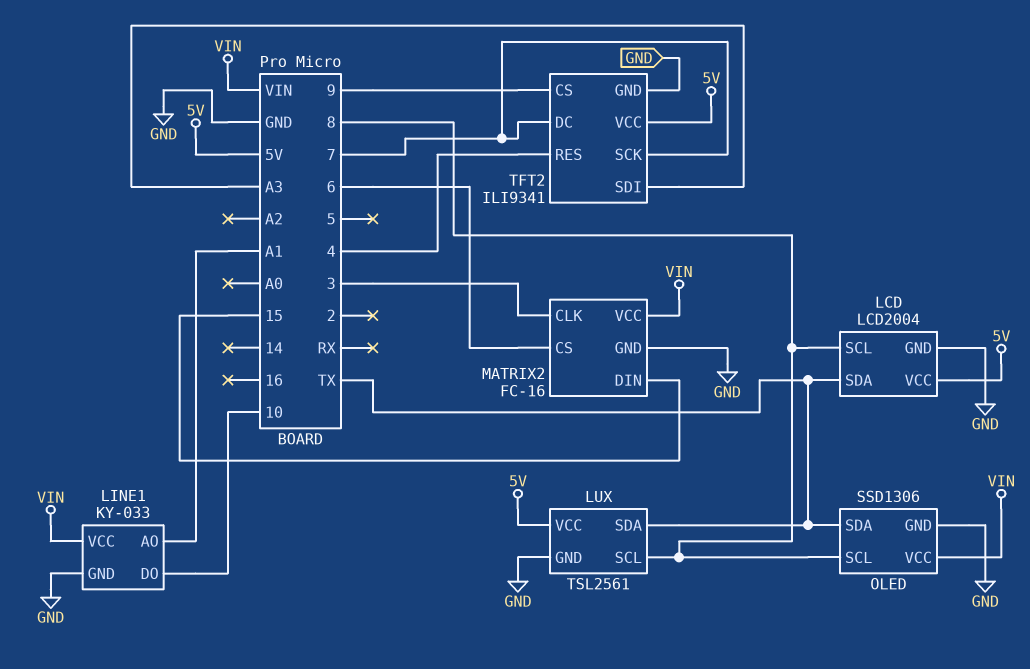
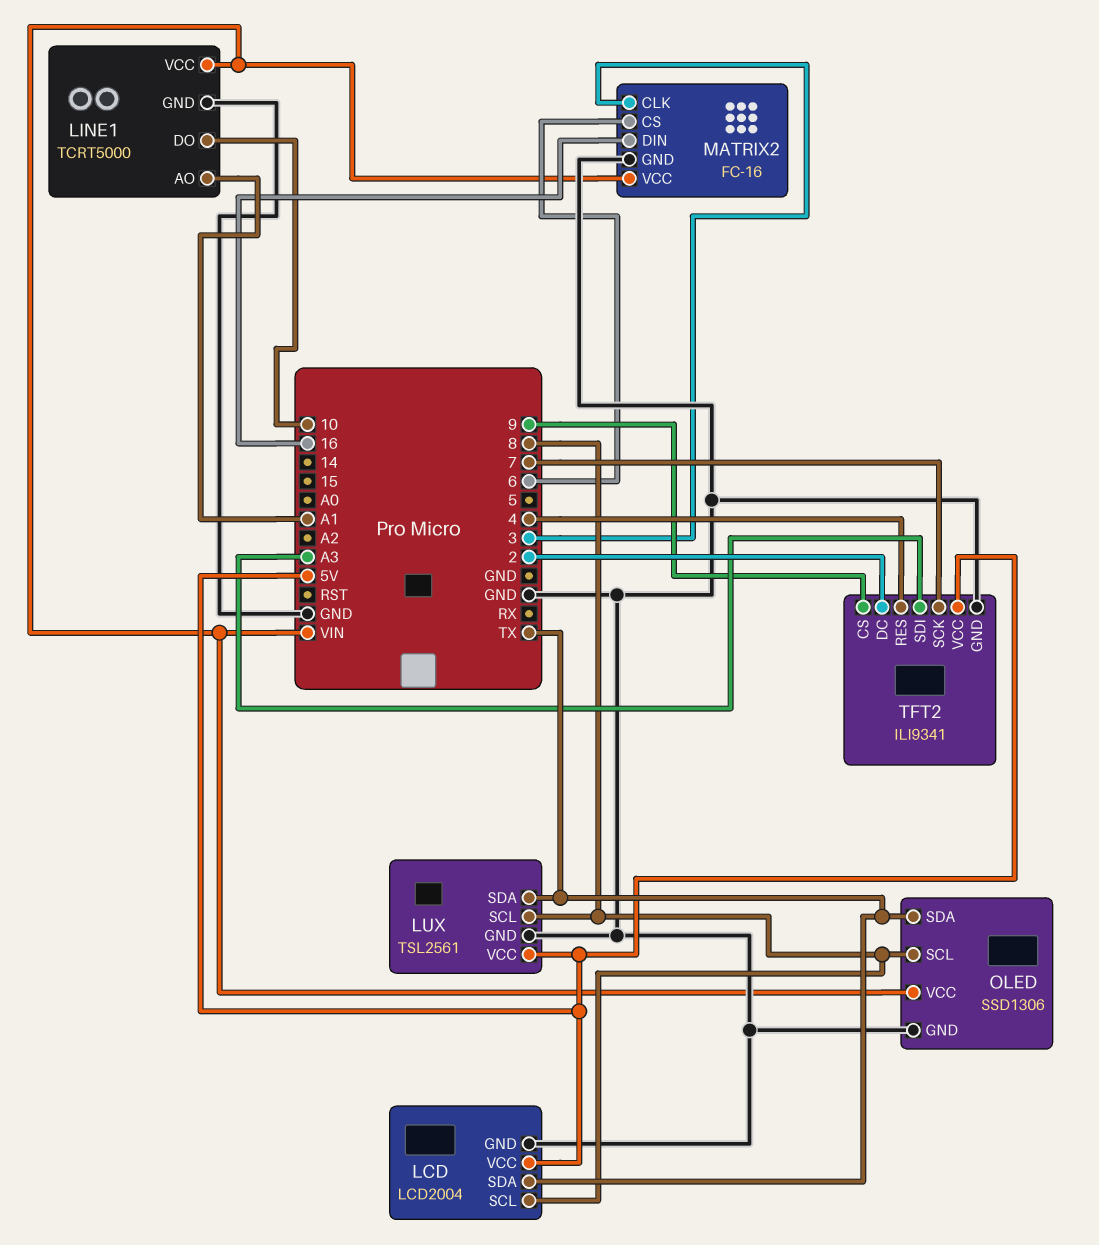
LINE1: KY-033 -> TCRT5000
MATRIX2 pin DIN: 15 -> 16
TFT2 pin DC: 7 -> 2

